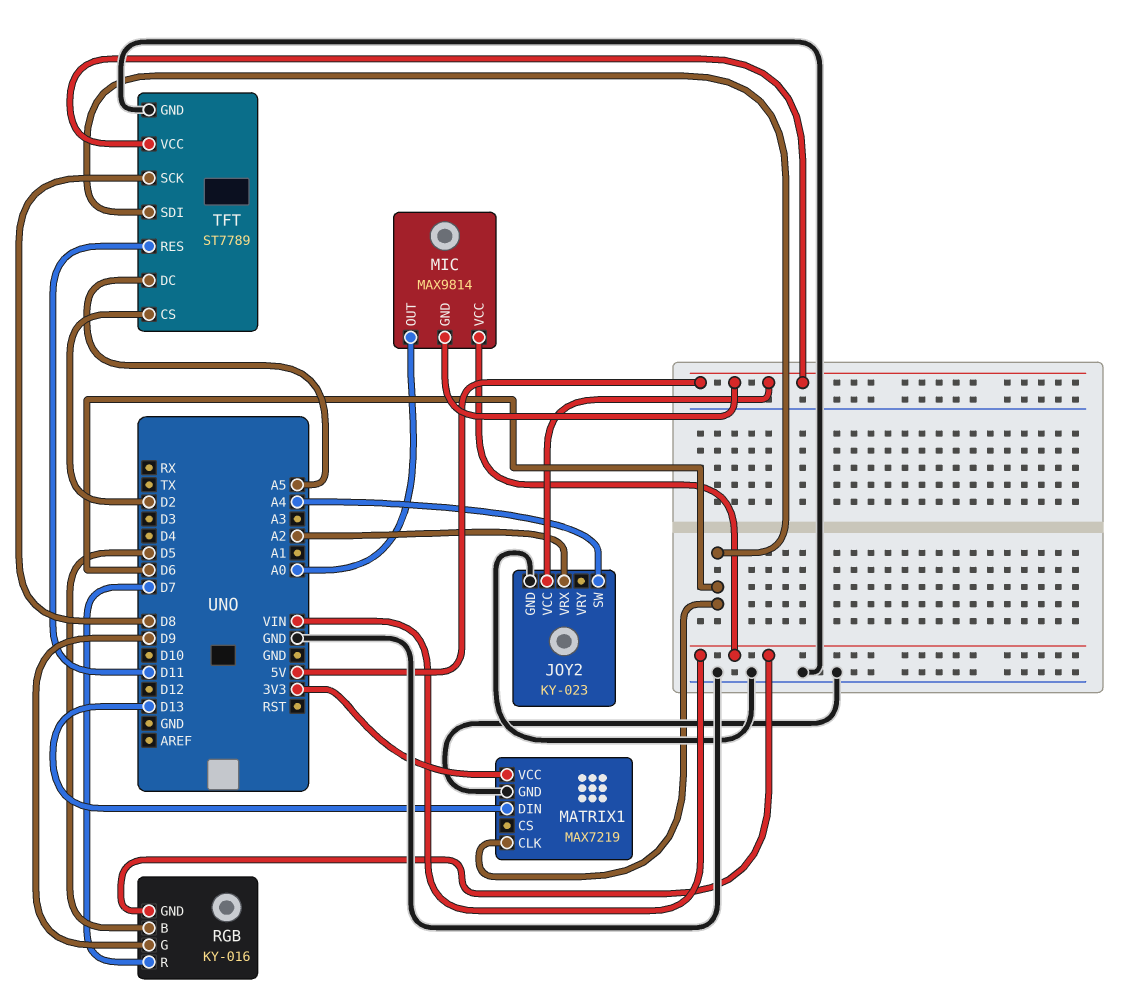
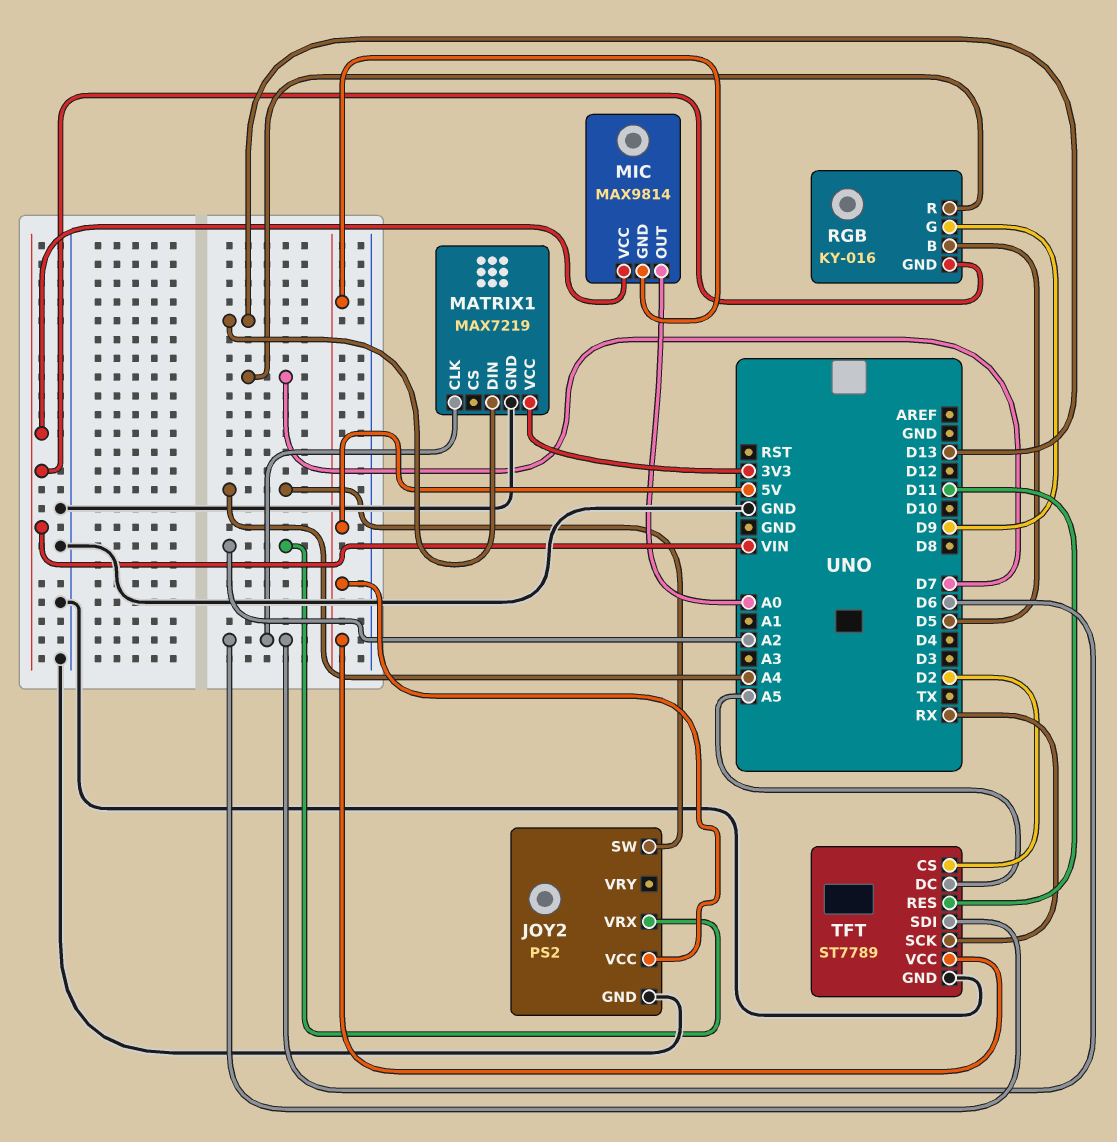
JOY2: KY-023 -> PS2
TFT pin SCK: D8 -> RX

